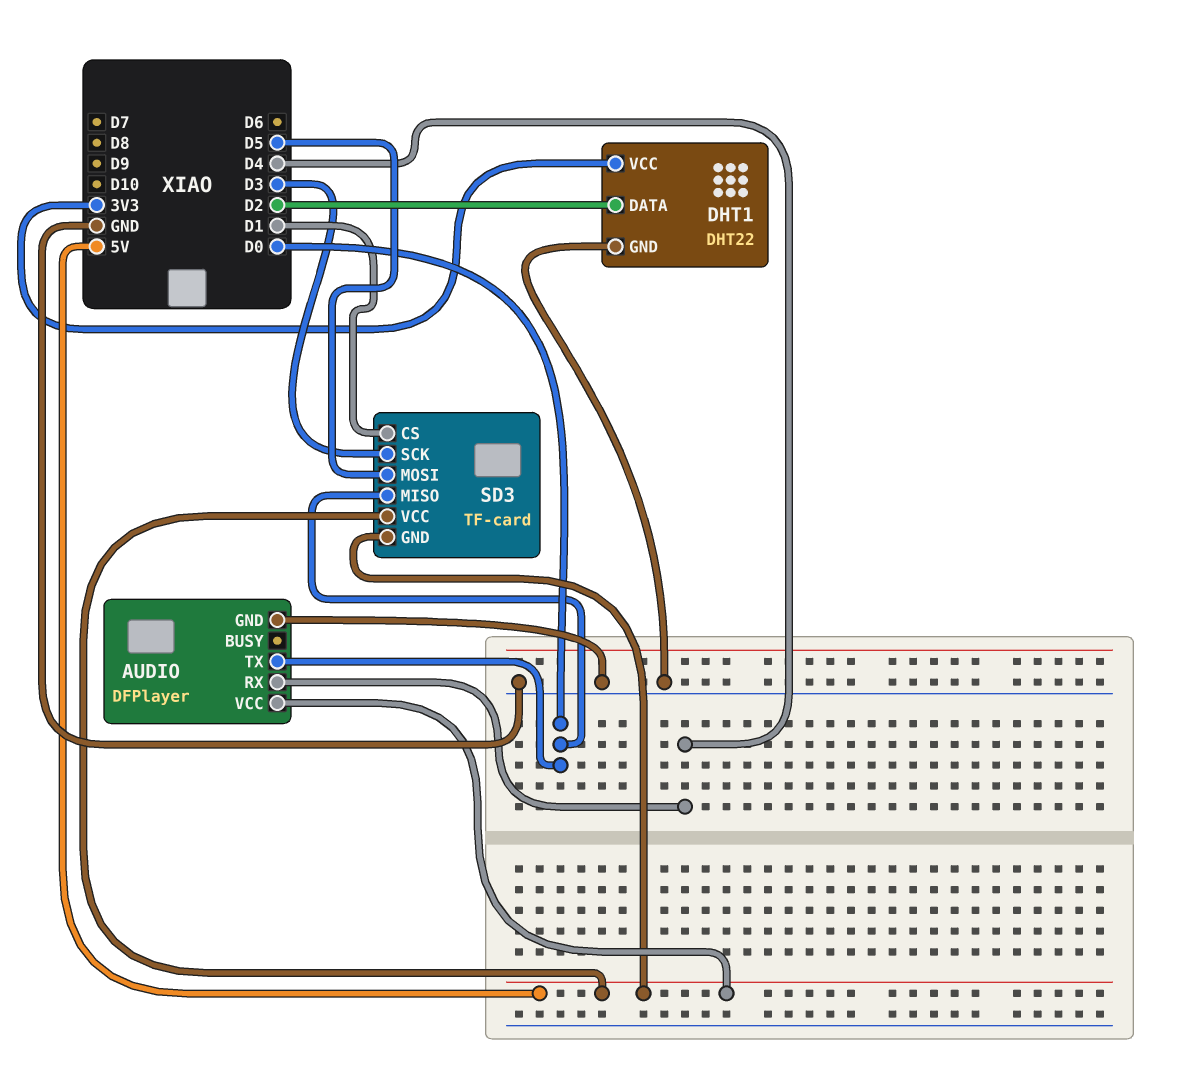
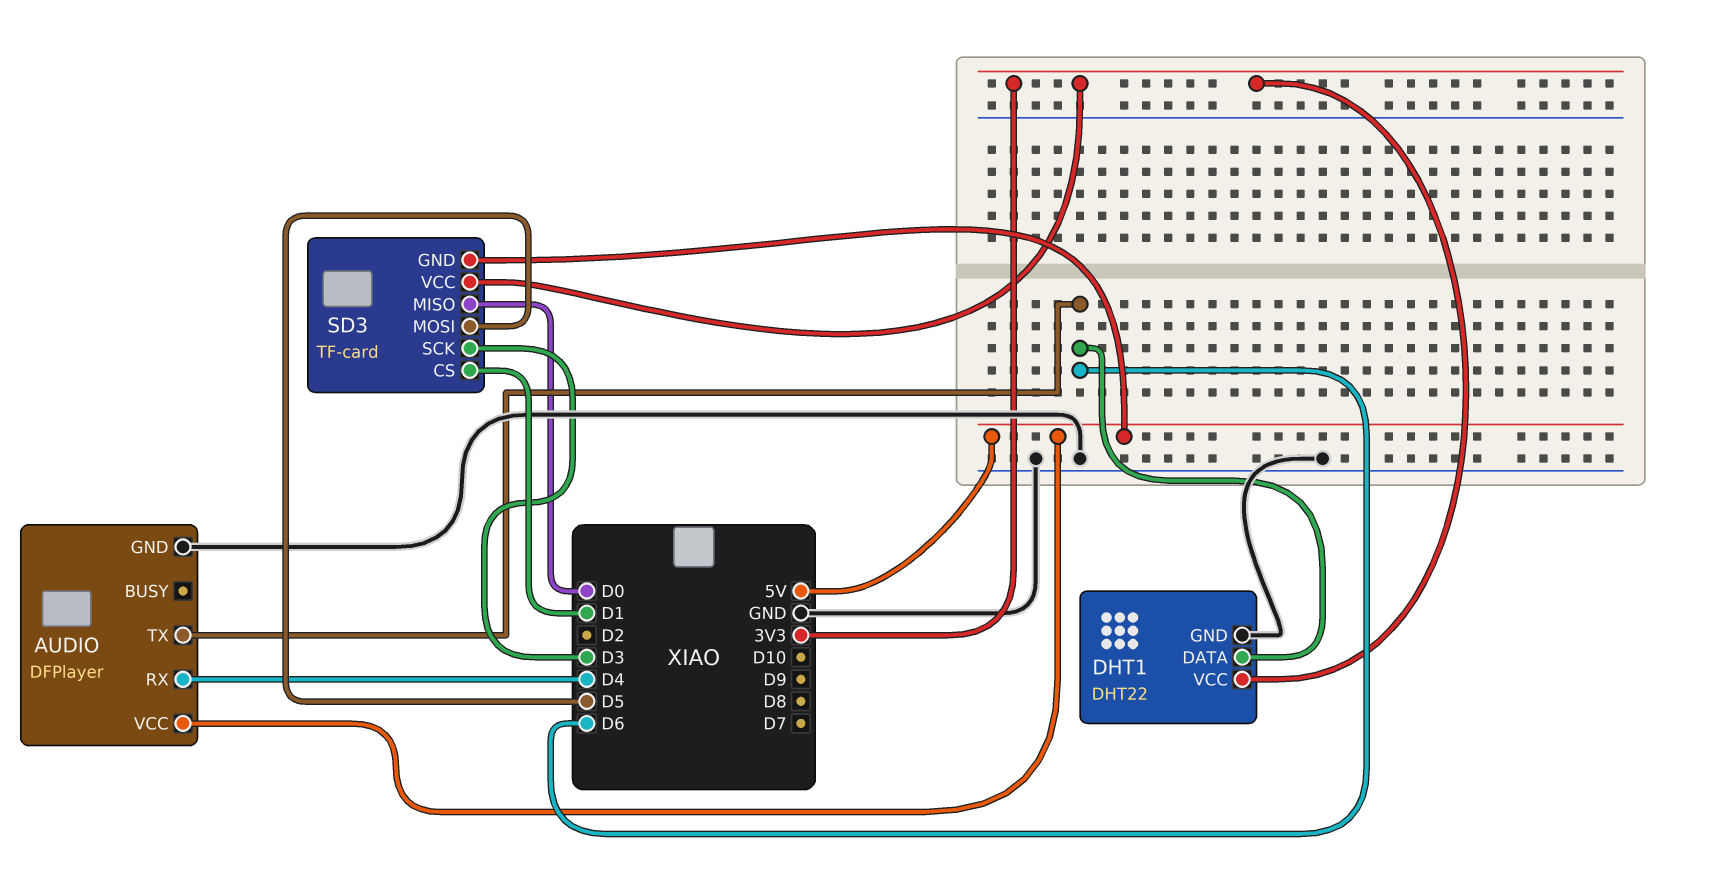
AUDIO pin TX: D0 -> D6
DHT1 pin DATA: D2 -> D6
SD3 pin VCC: 5V -> 3V3

